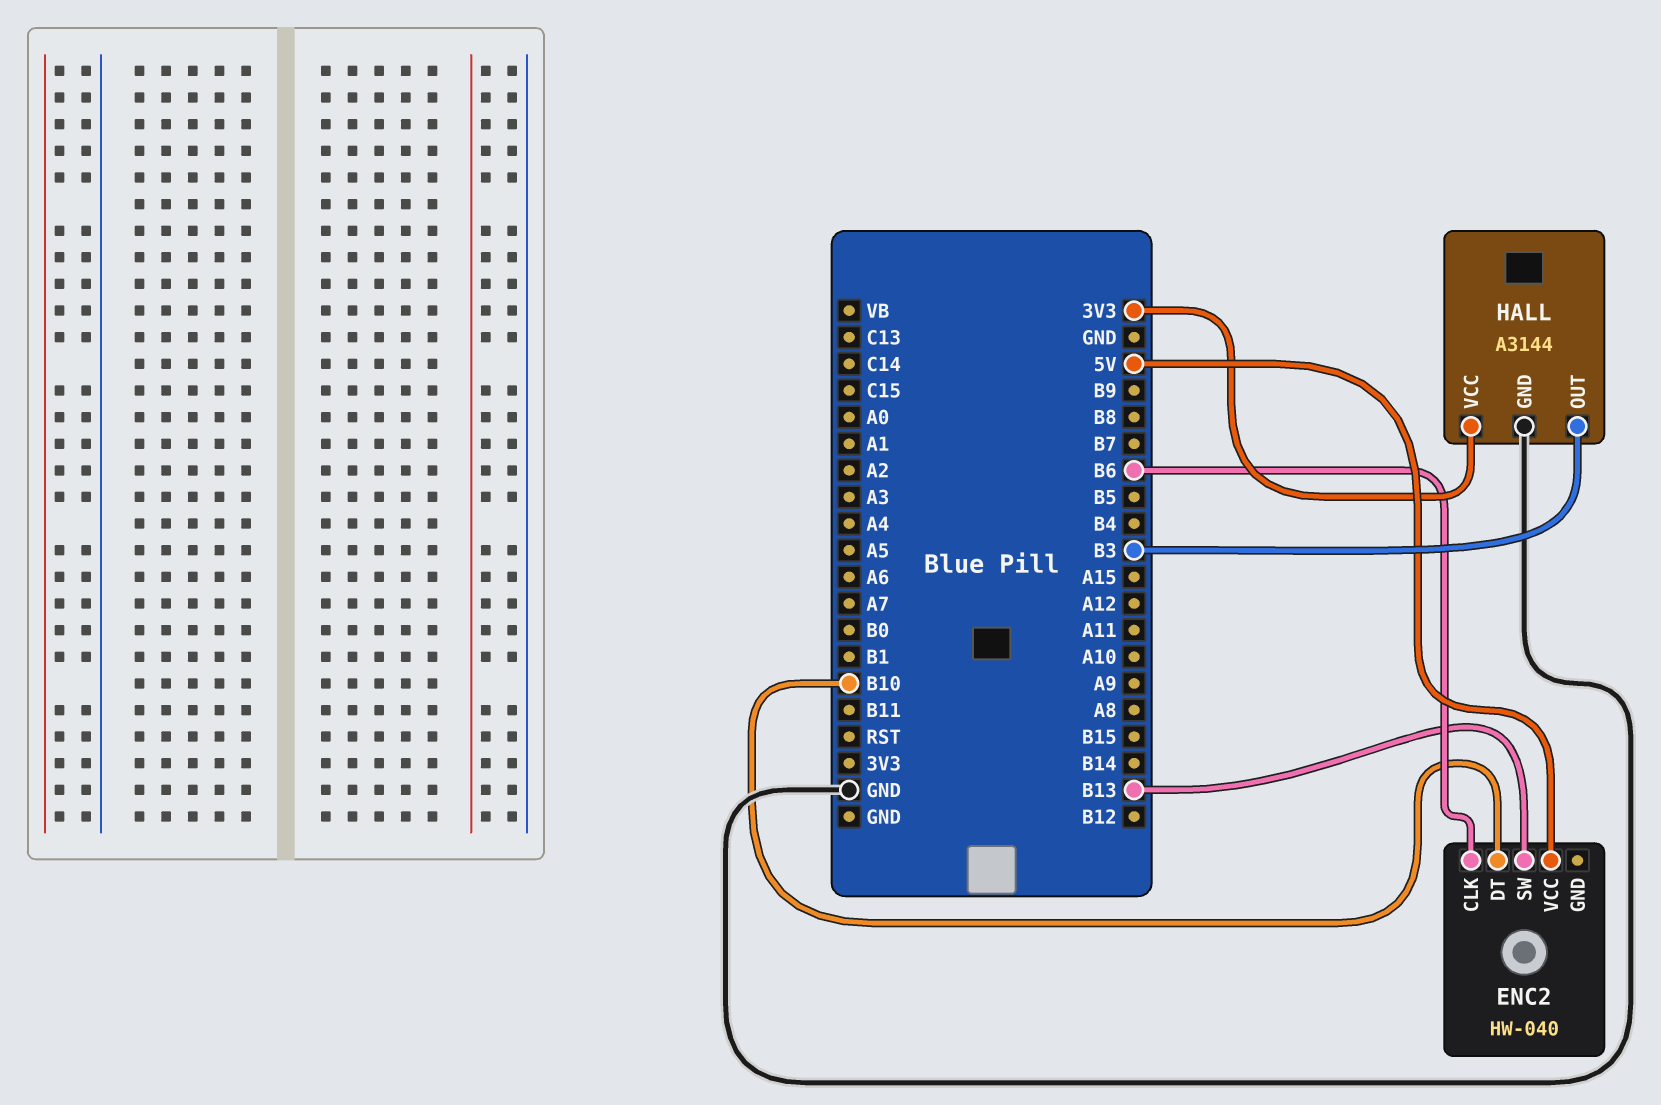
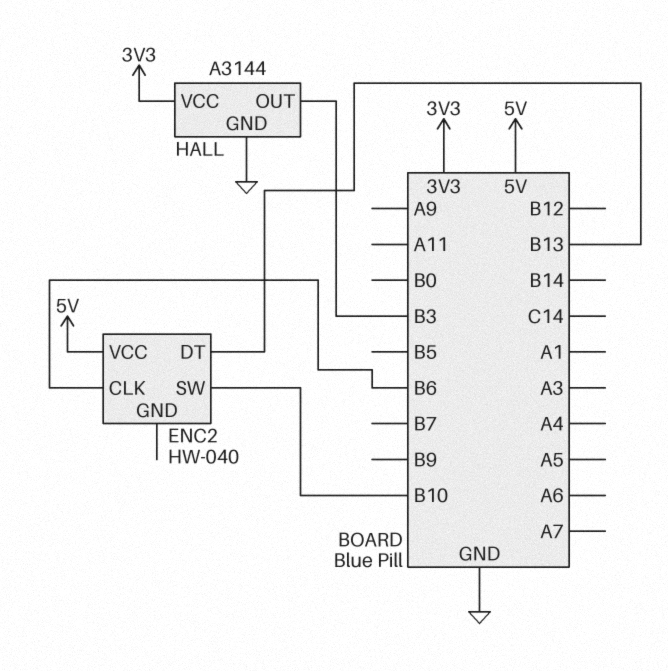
ENC2 pin DT: B10 -> B13
ENC2 pin SW: B13 -> B10

